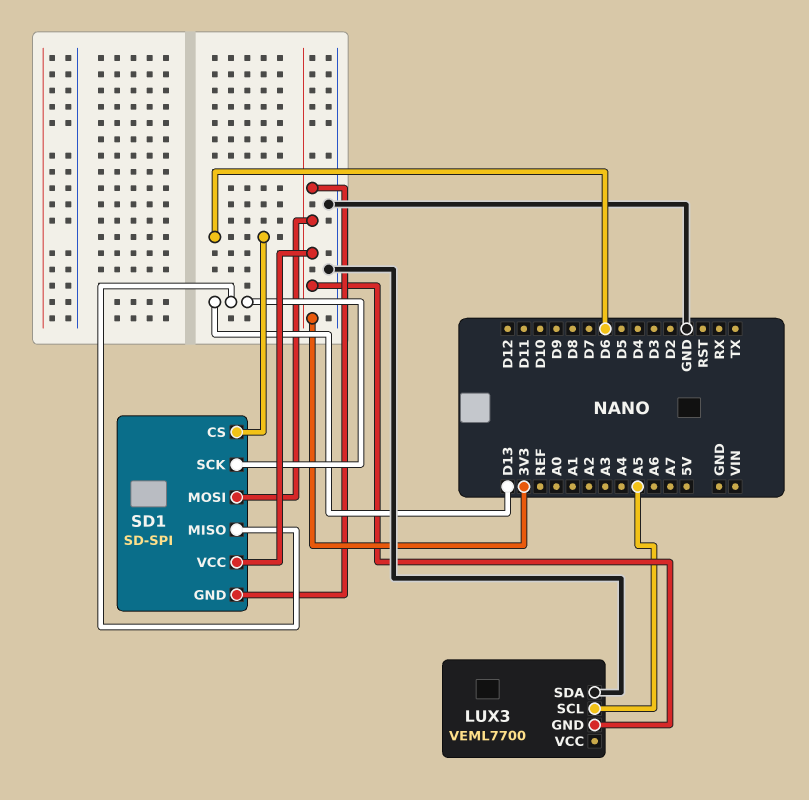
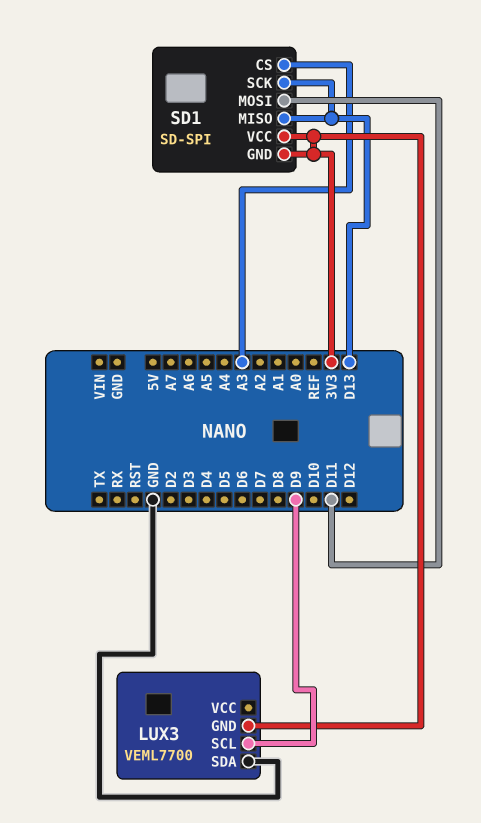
LUX3 pin SCL: A5 -> D9
SD1 pin CS: D6 -> A3
SD1 pin MOSI: 3V3 -> D11

